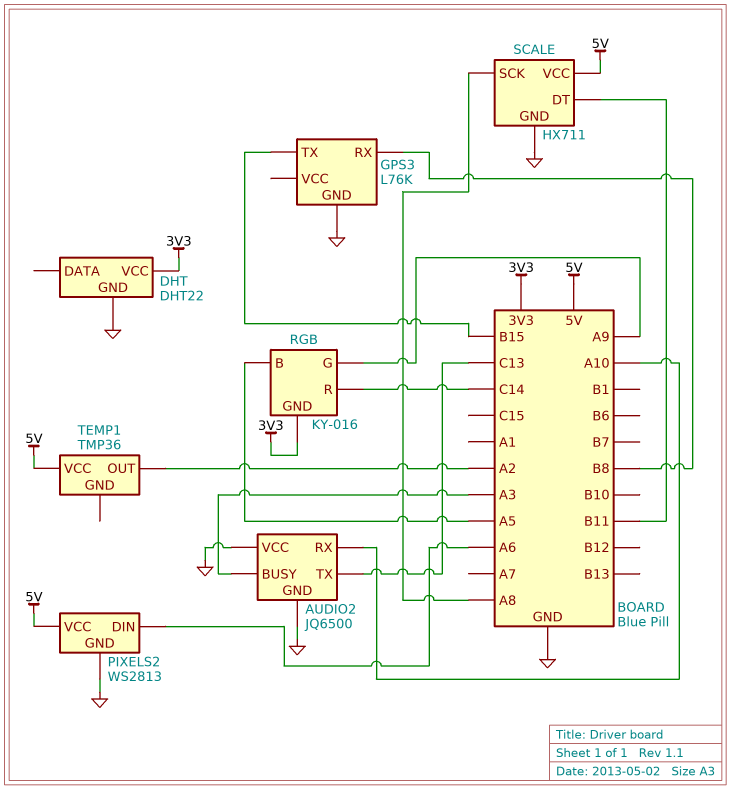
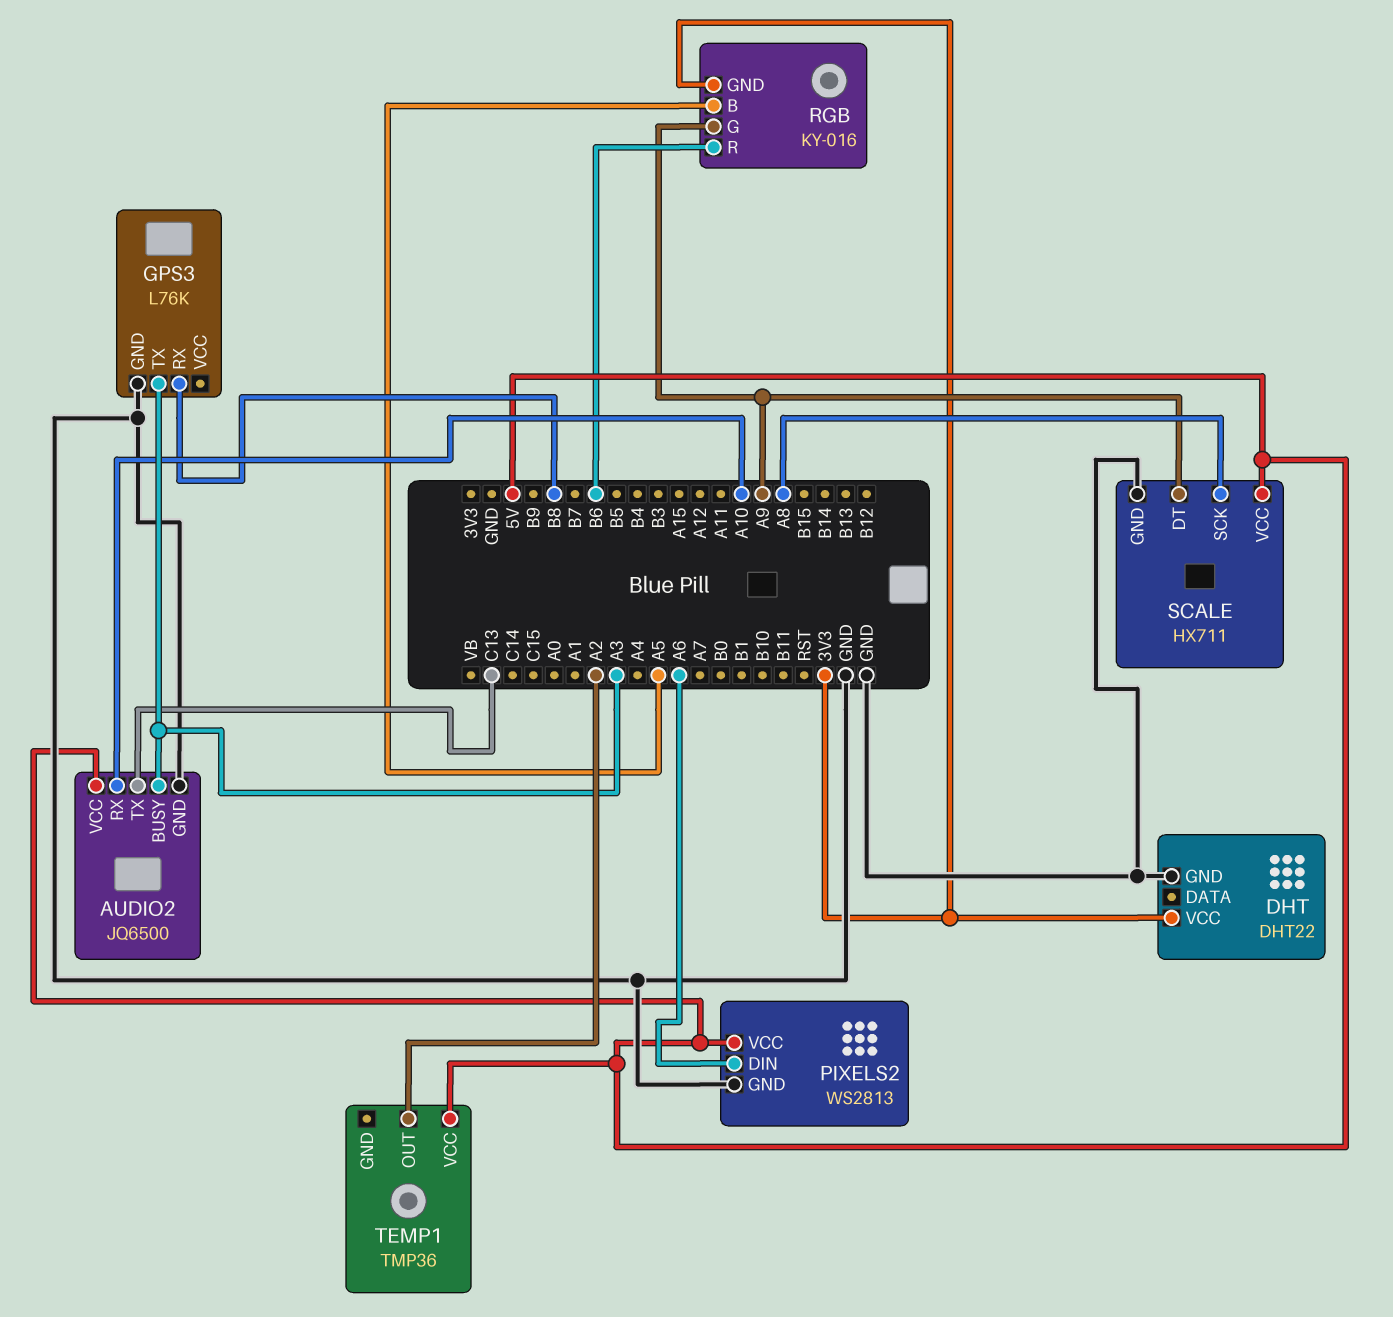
AUDIO2 pin VCC: GND -> 5V
GPS3 pin TX: B15 -> A3
RGB pin R: C14 -> B6
SCALE pin DT: B11 -> A9

